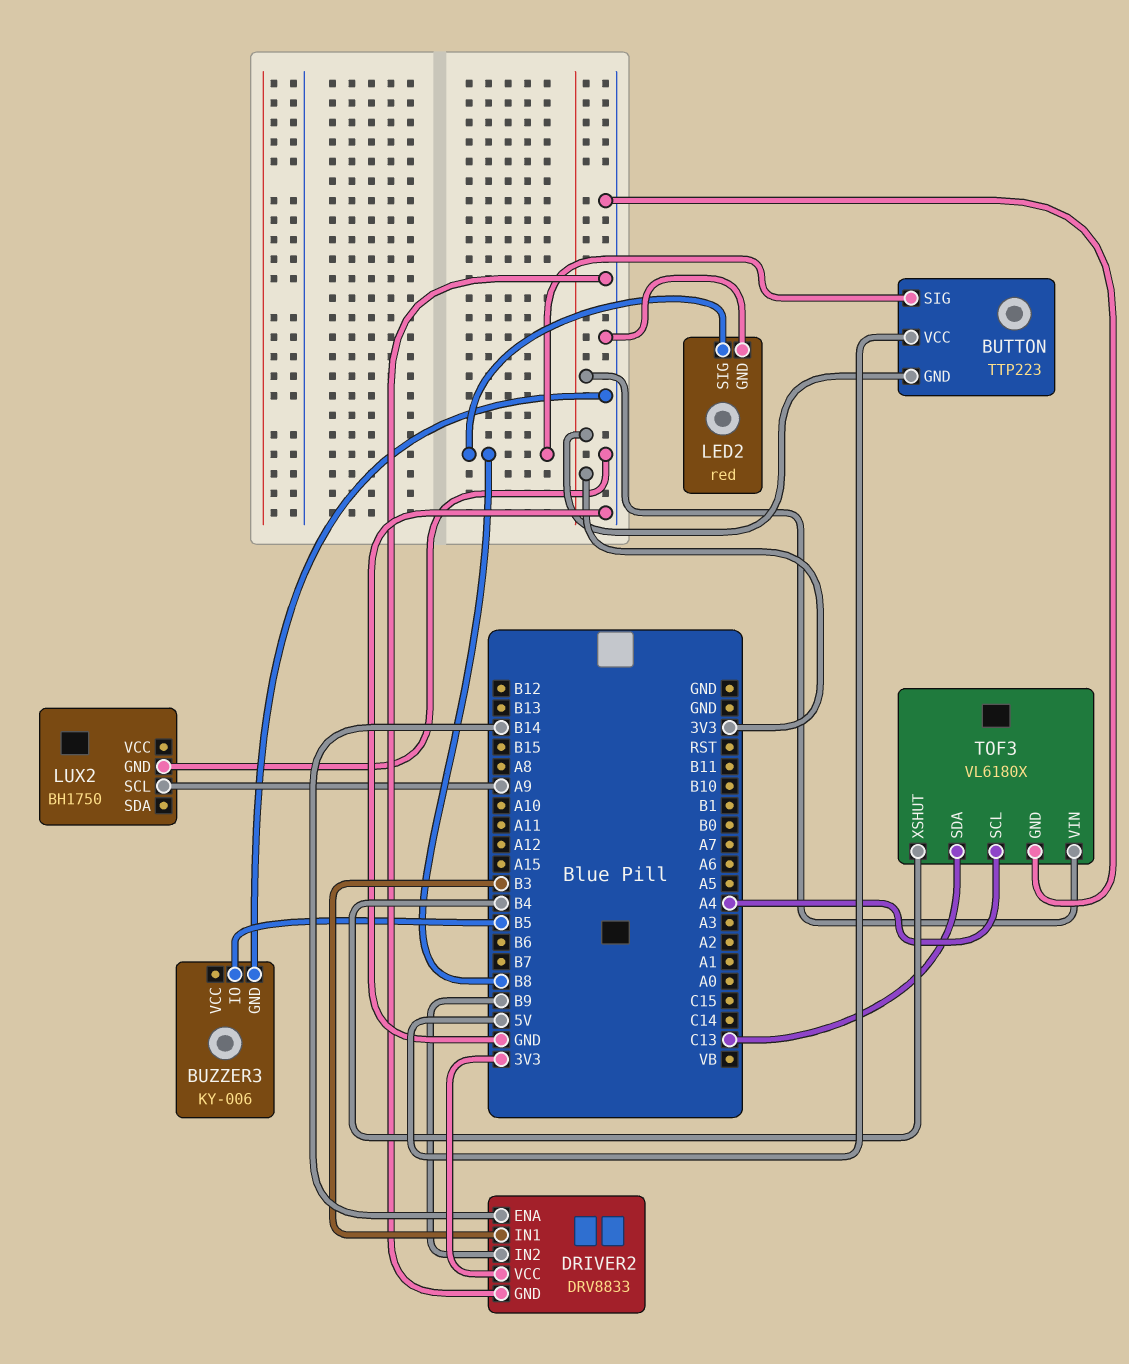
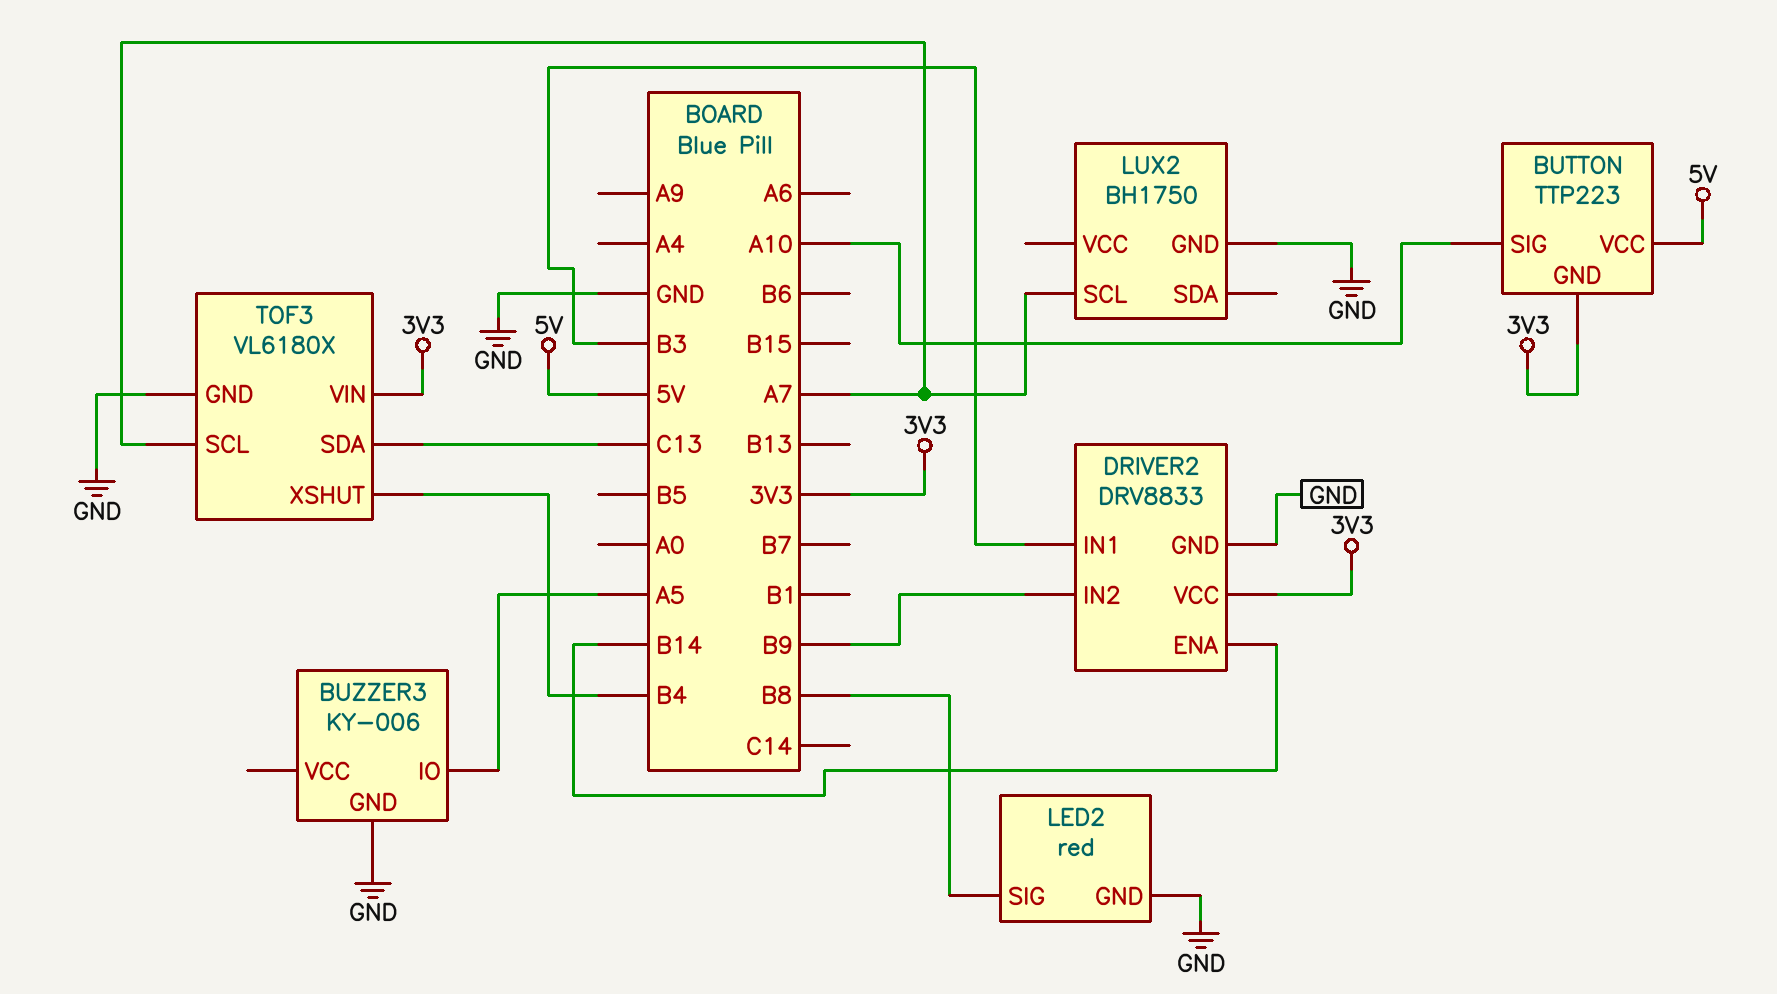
BUTTON pin SIG: B8 -> A10
BUZZER3 pin IO: B5 -> A5
LUX2 pin SCL: A9 -> A7
TOF3 pin SCL: A4 -> A7

